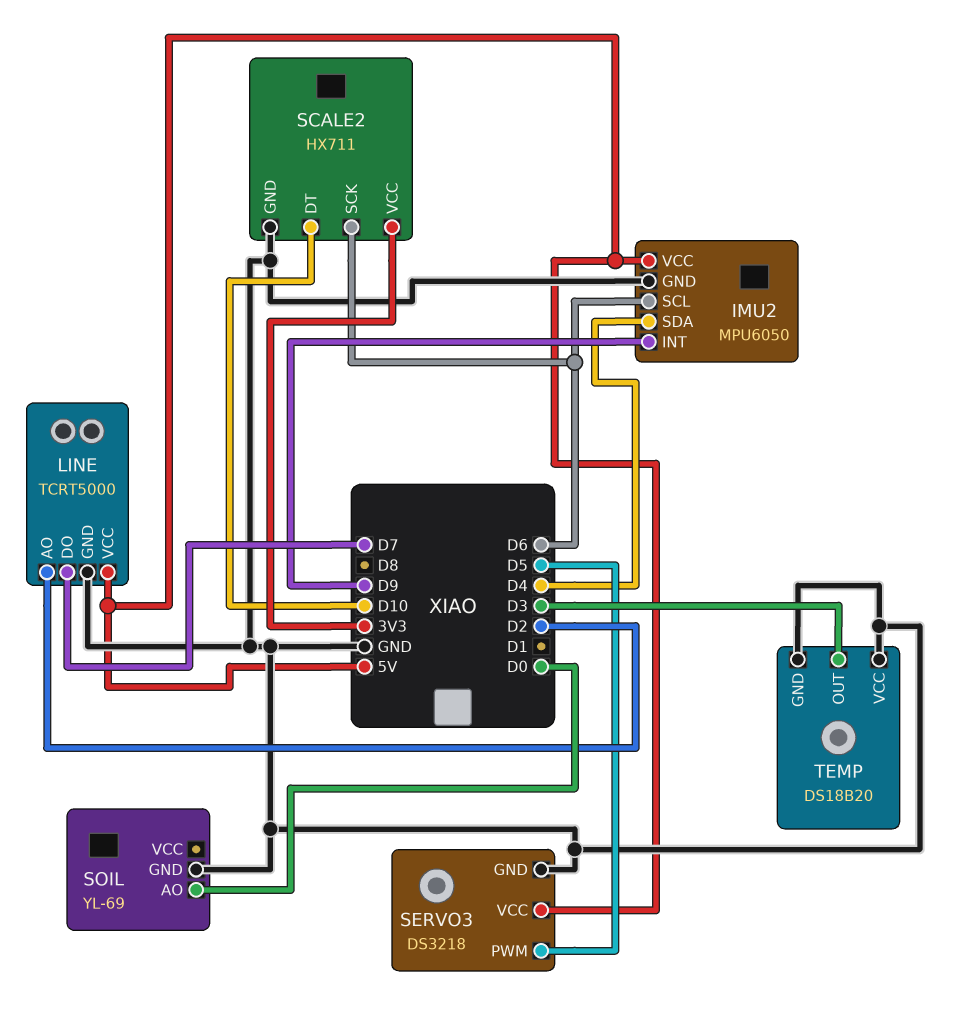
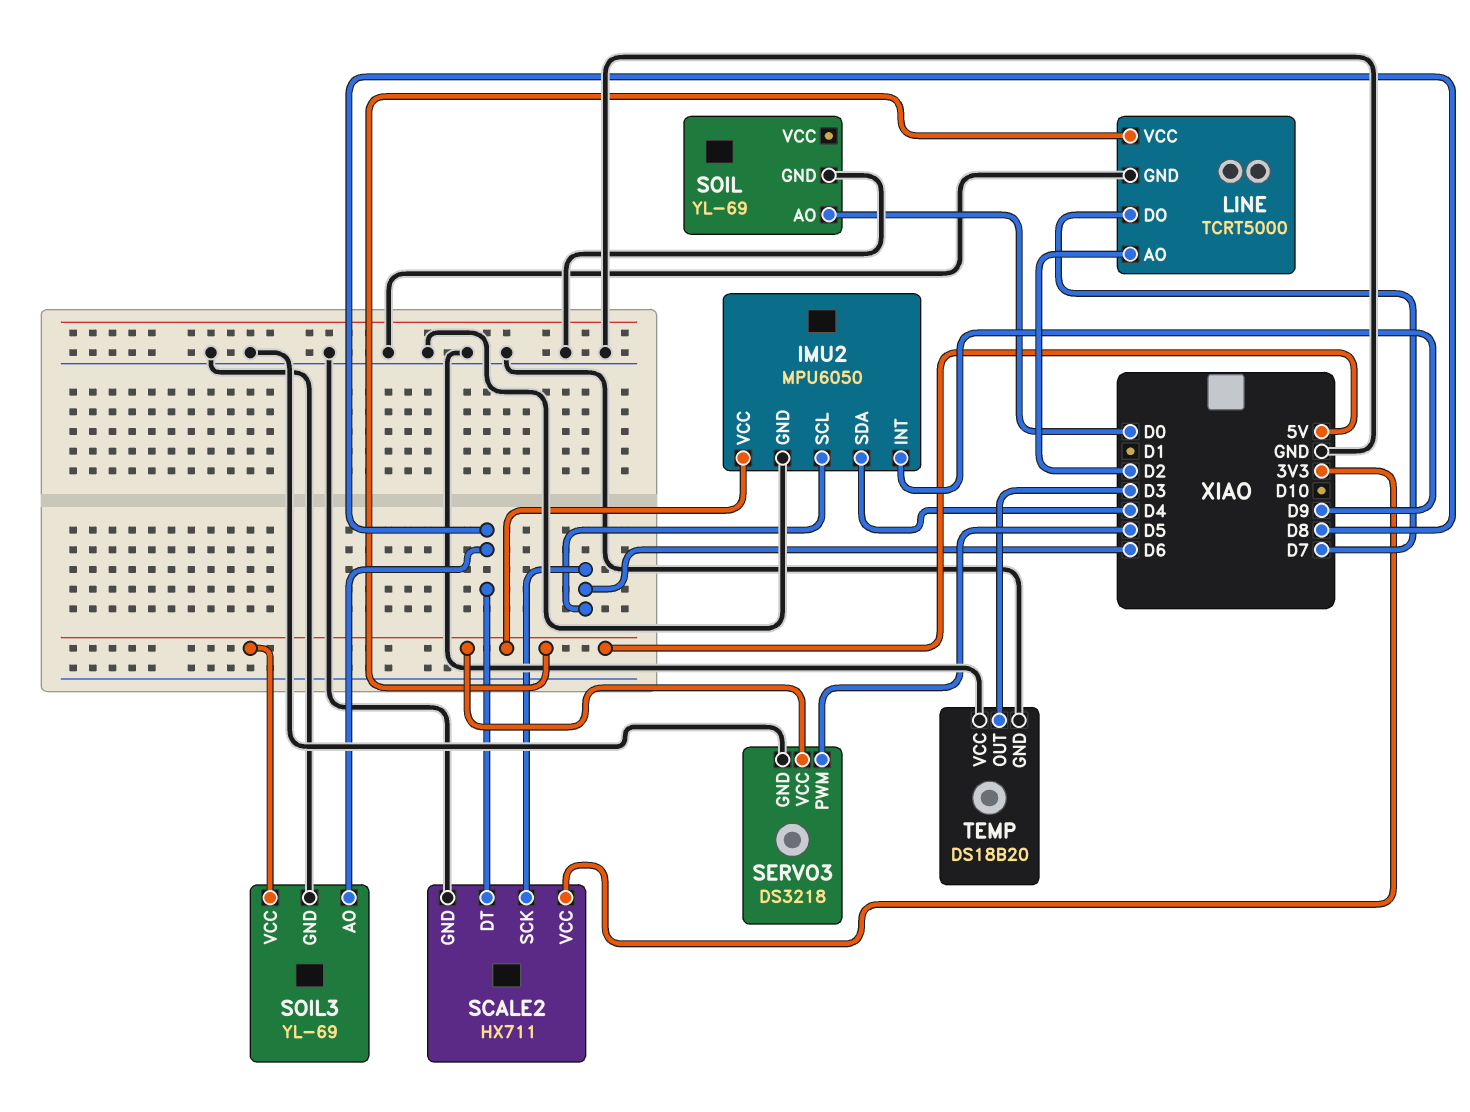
SCALE2 pin DT: D10 -> D8
SOIL3: none -> YL-69
SOIL3 pin AO: none -> D8
SOIL3 pin GND: none -> GND
SOIL3 pin VCC: none -> 5V

